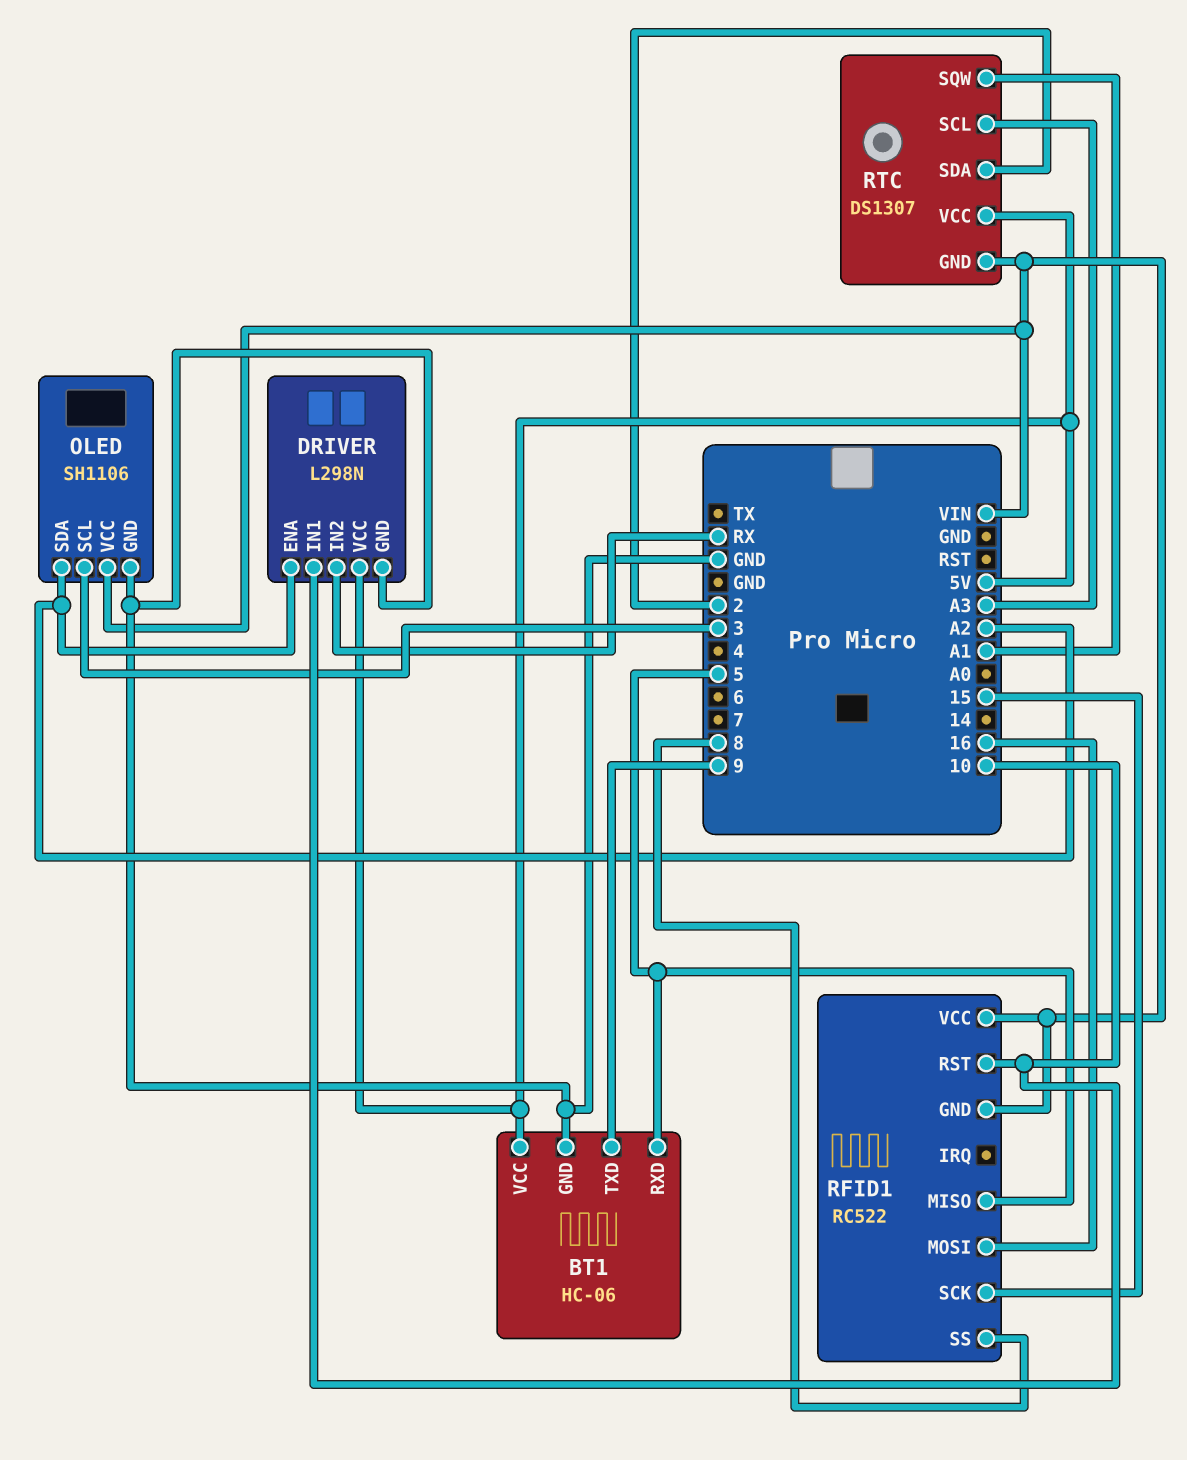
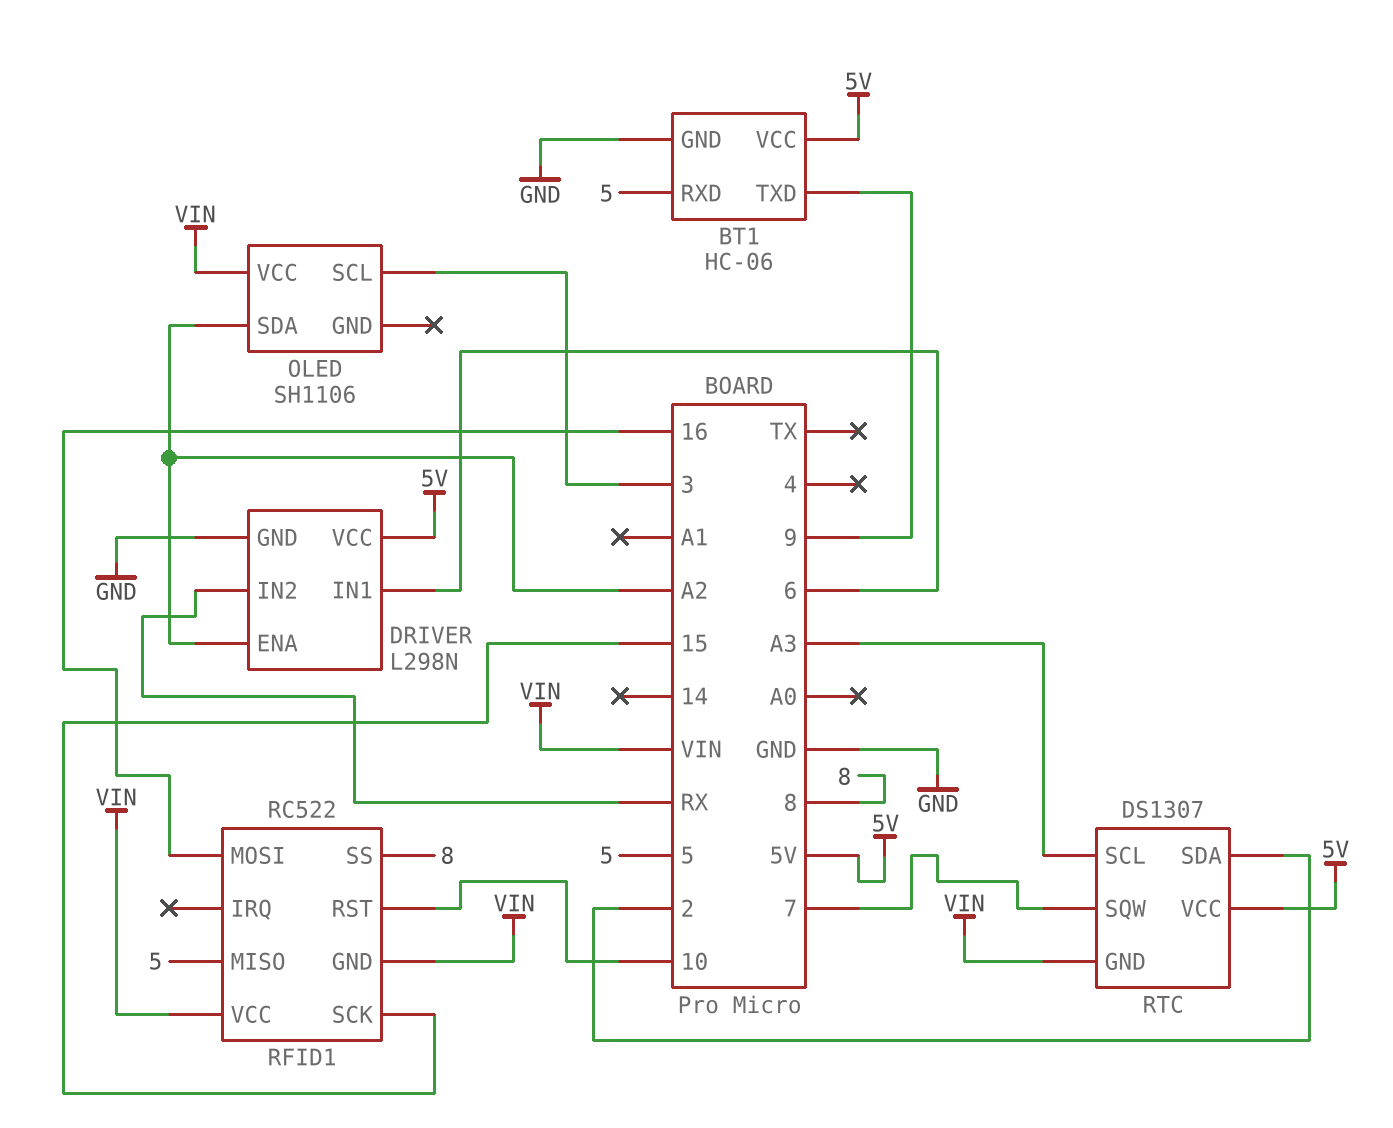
DRIVER pin IN1: 10 -> 6
OLED pin GND: GND -> none
RTC pin SQW: A1 -> 7

